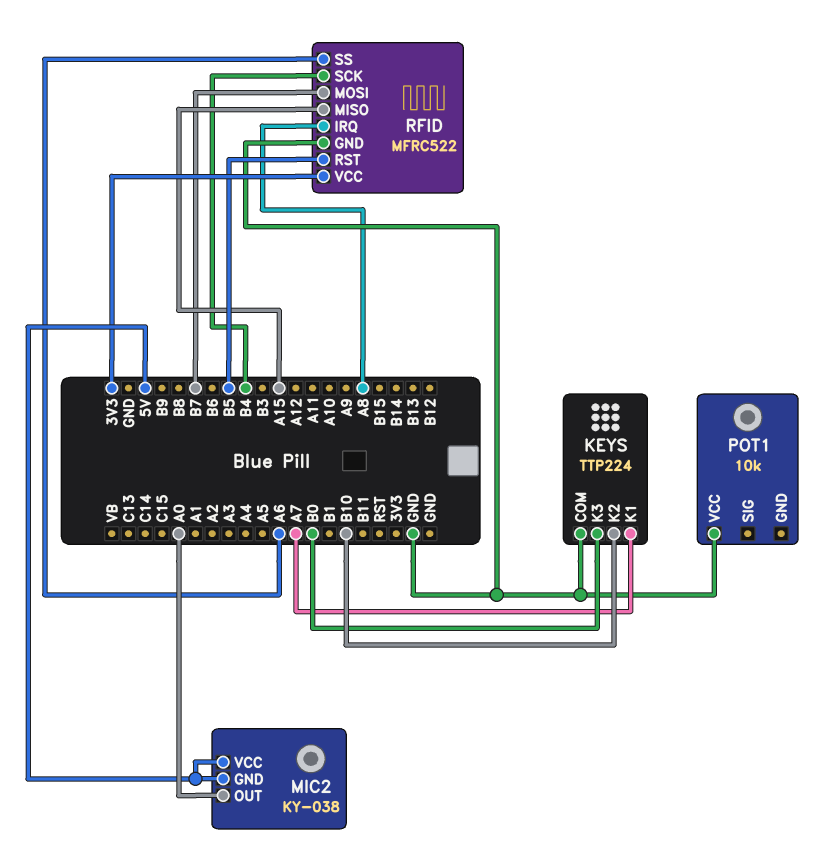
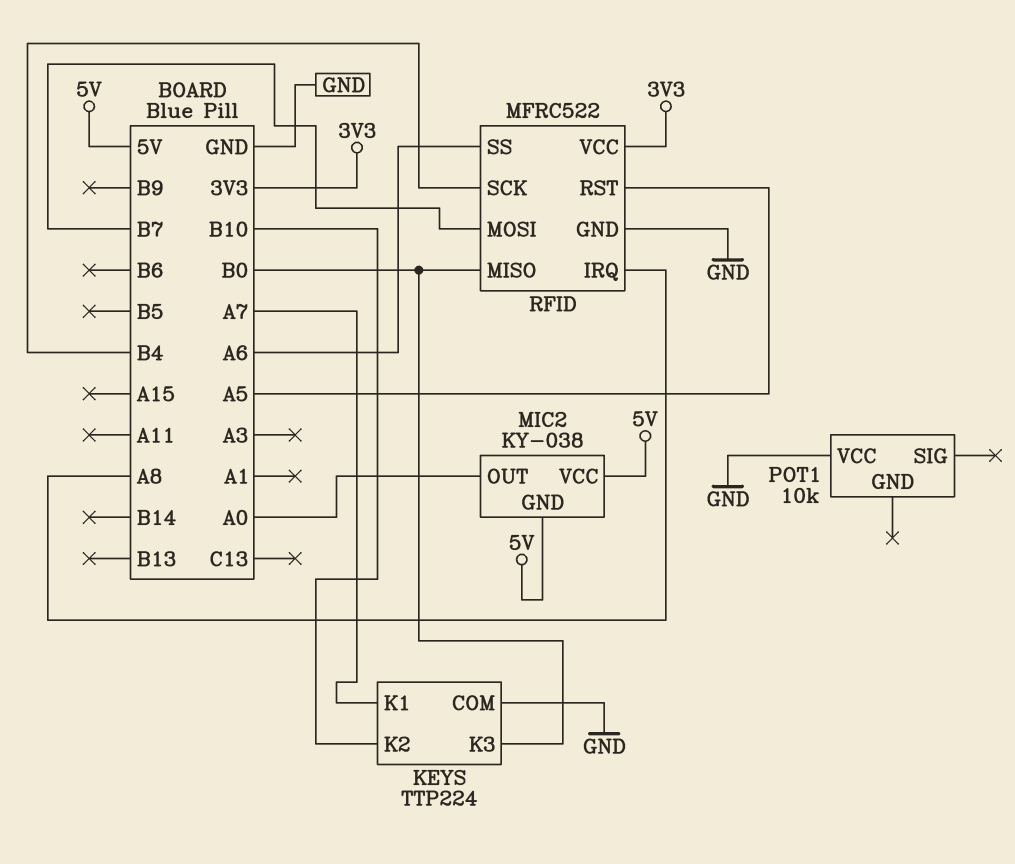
RFID pin MISO: A15 -> B0
RFID pin RST: B5 -> A5

